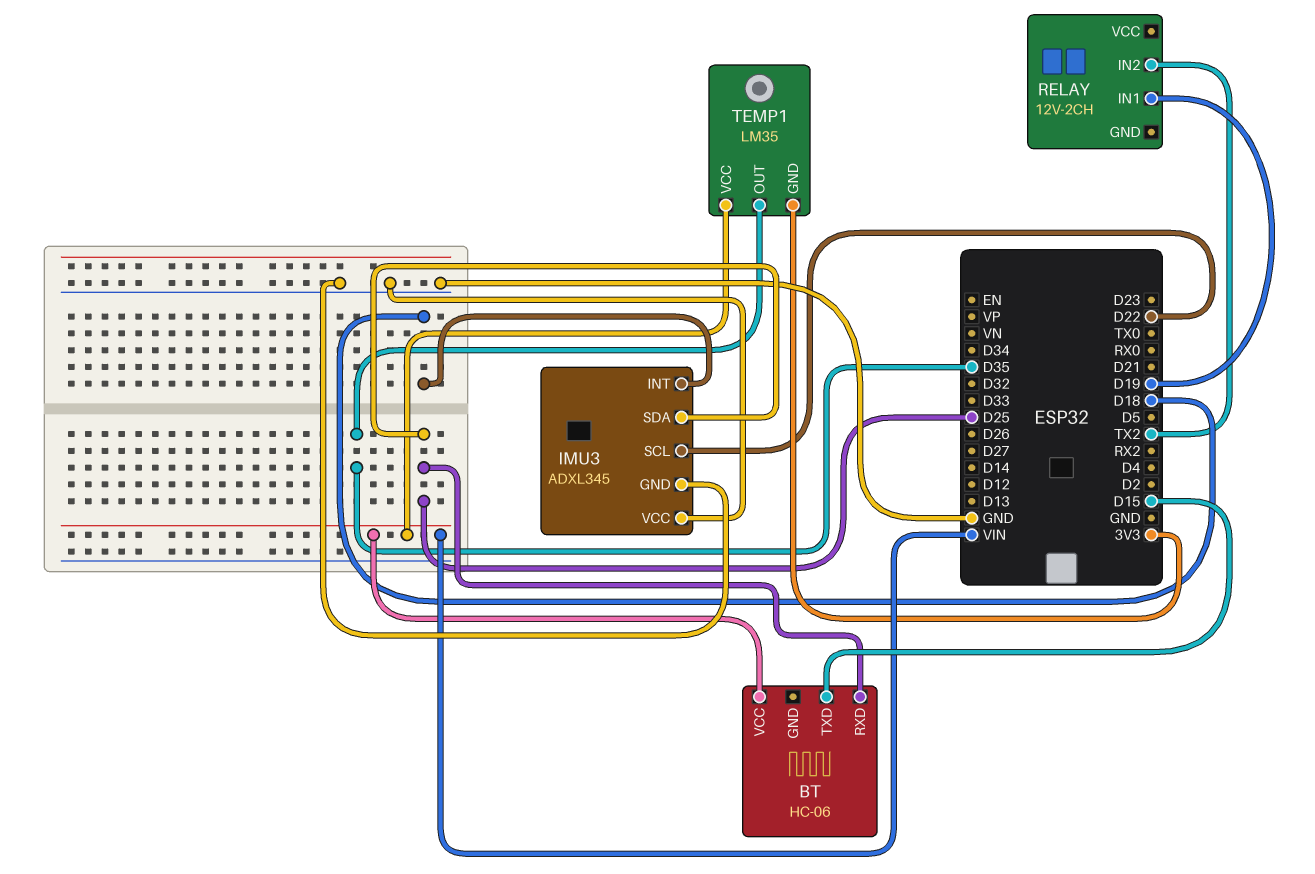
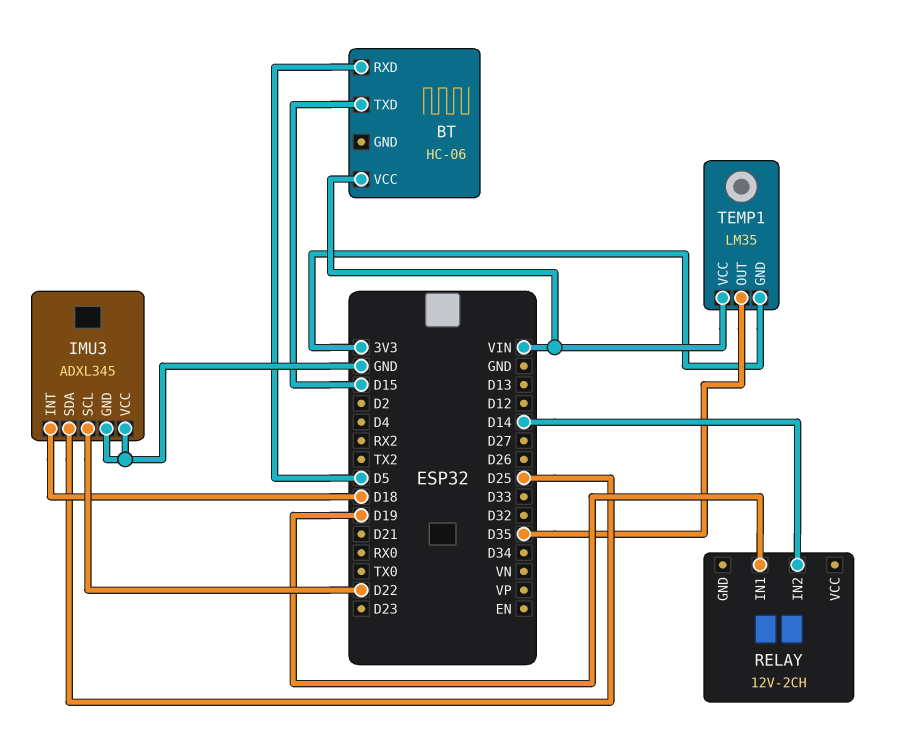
BT pin RXD: D25 -> D5
RELAY pin IN2: TX2 -> D14

